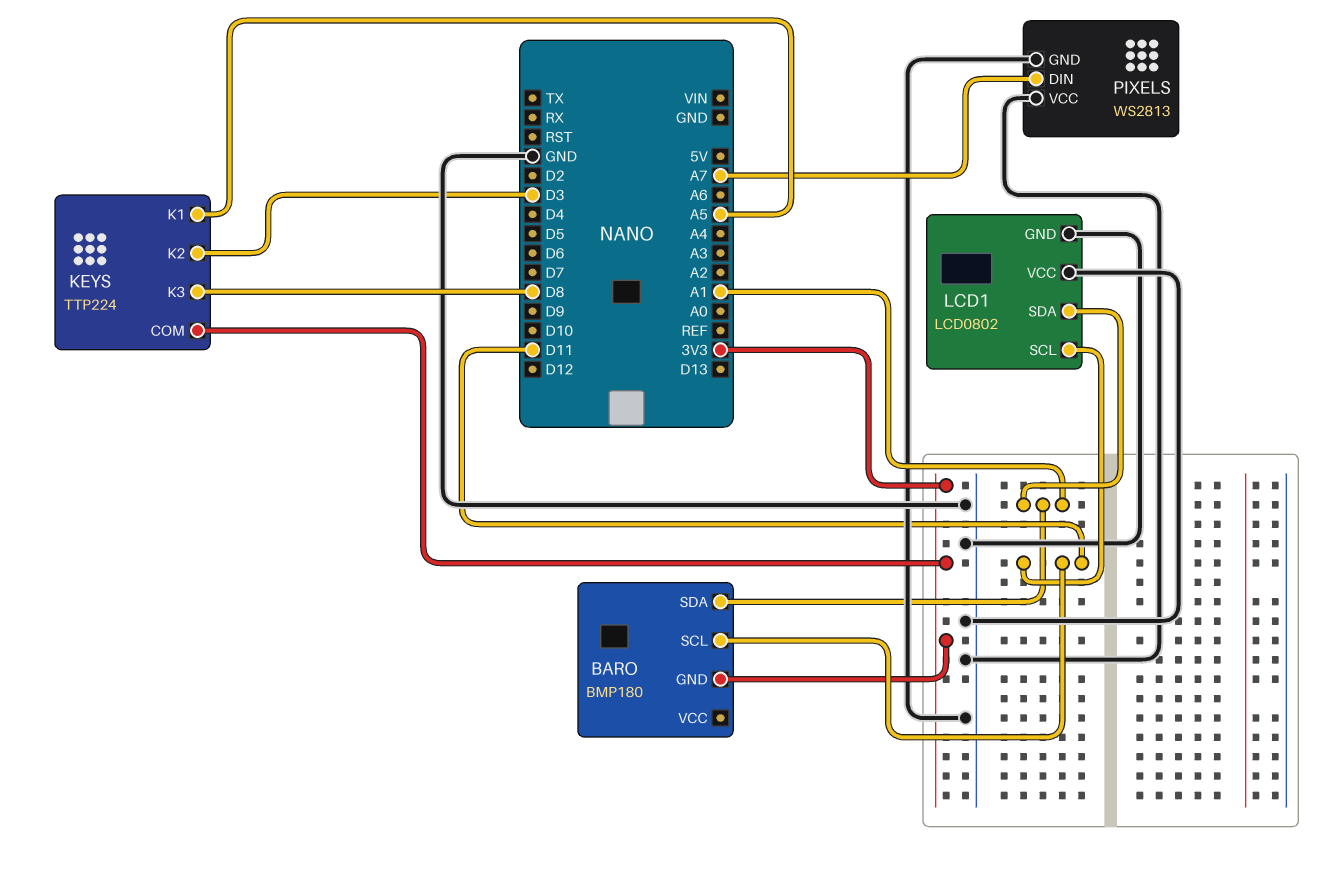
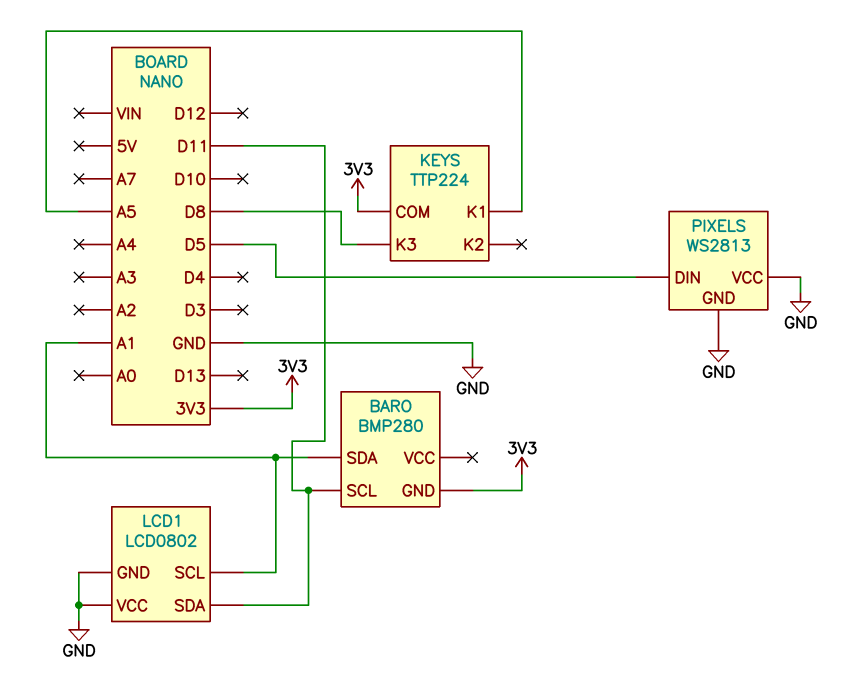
BARO: BMP180 -> BMP280
KEYS pin K2: D3 -> none
LCD1 pin SCL: D11 -> A1
LCD1 pin SDA: A1 -> D11
PIXELS pin DIN: A7 -> D5

